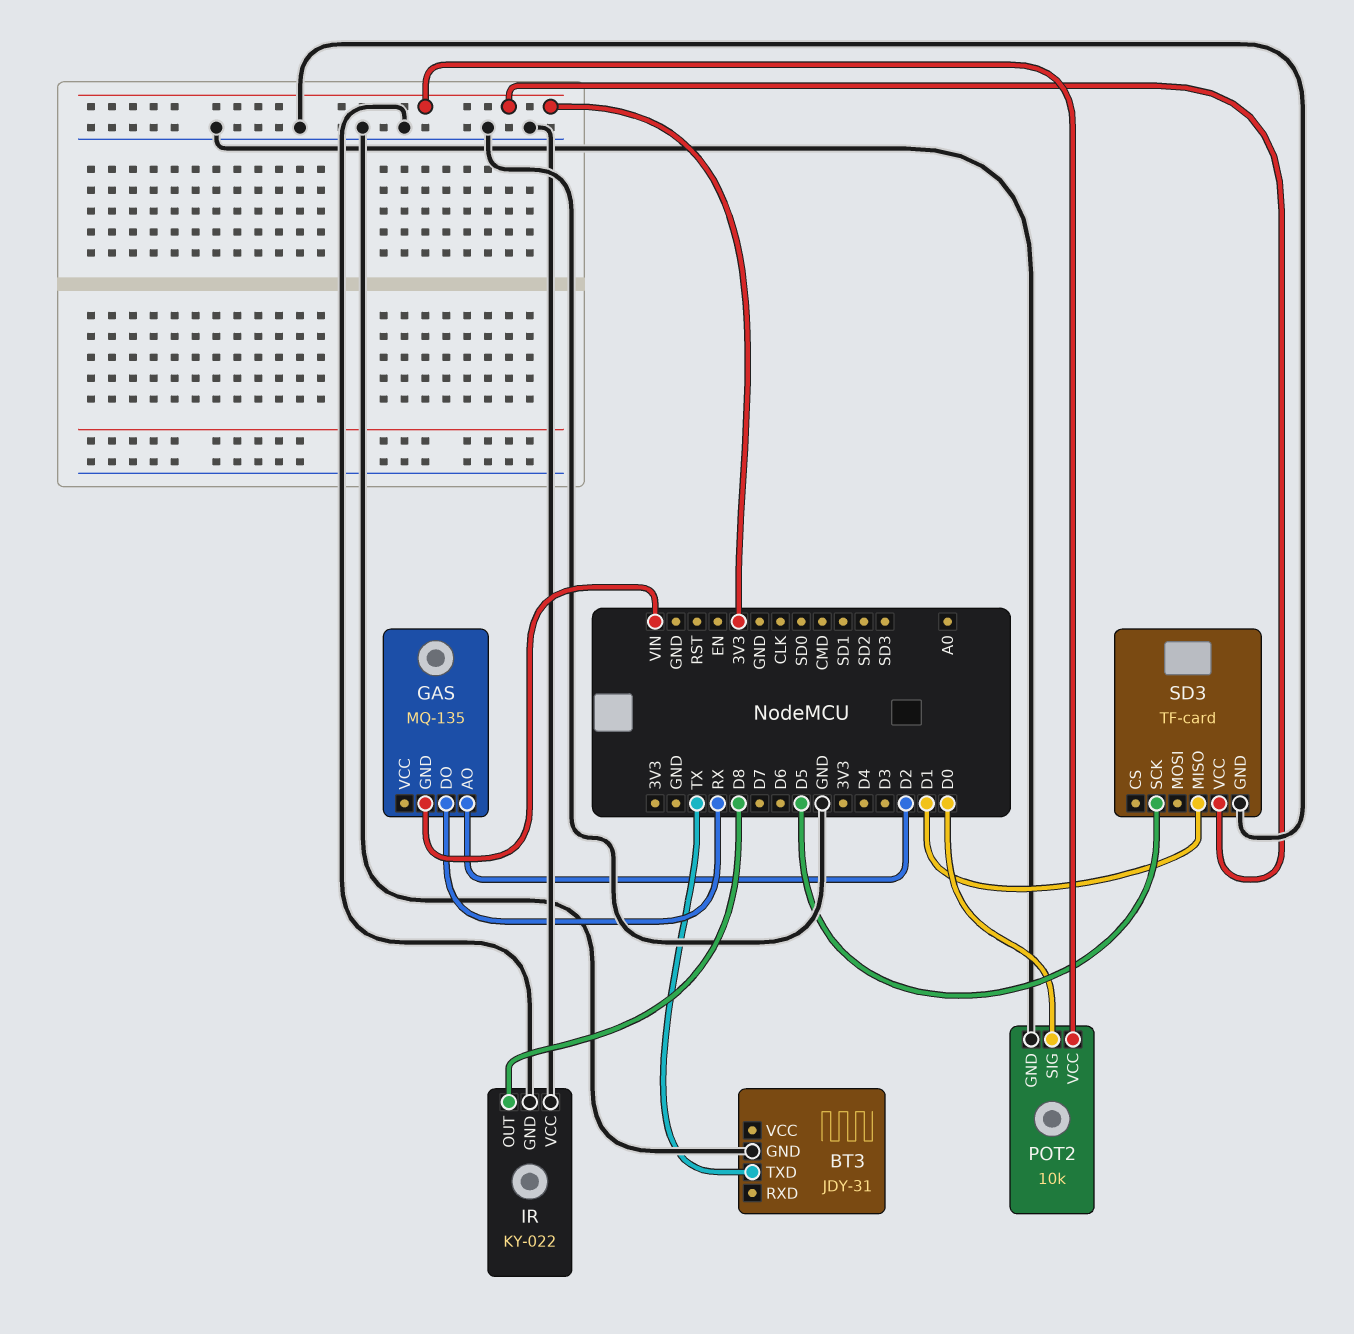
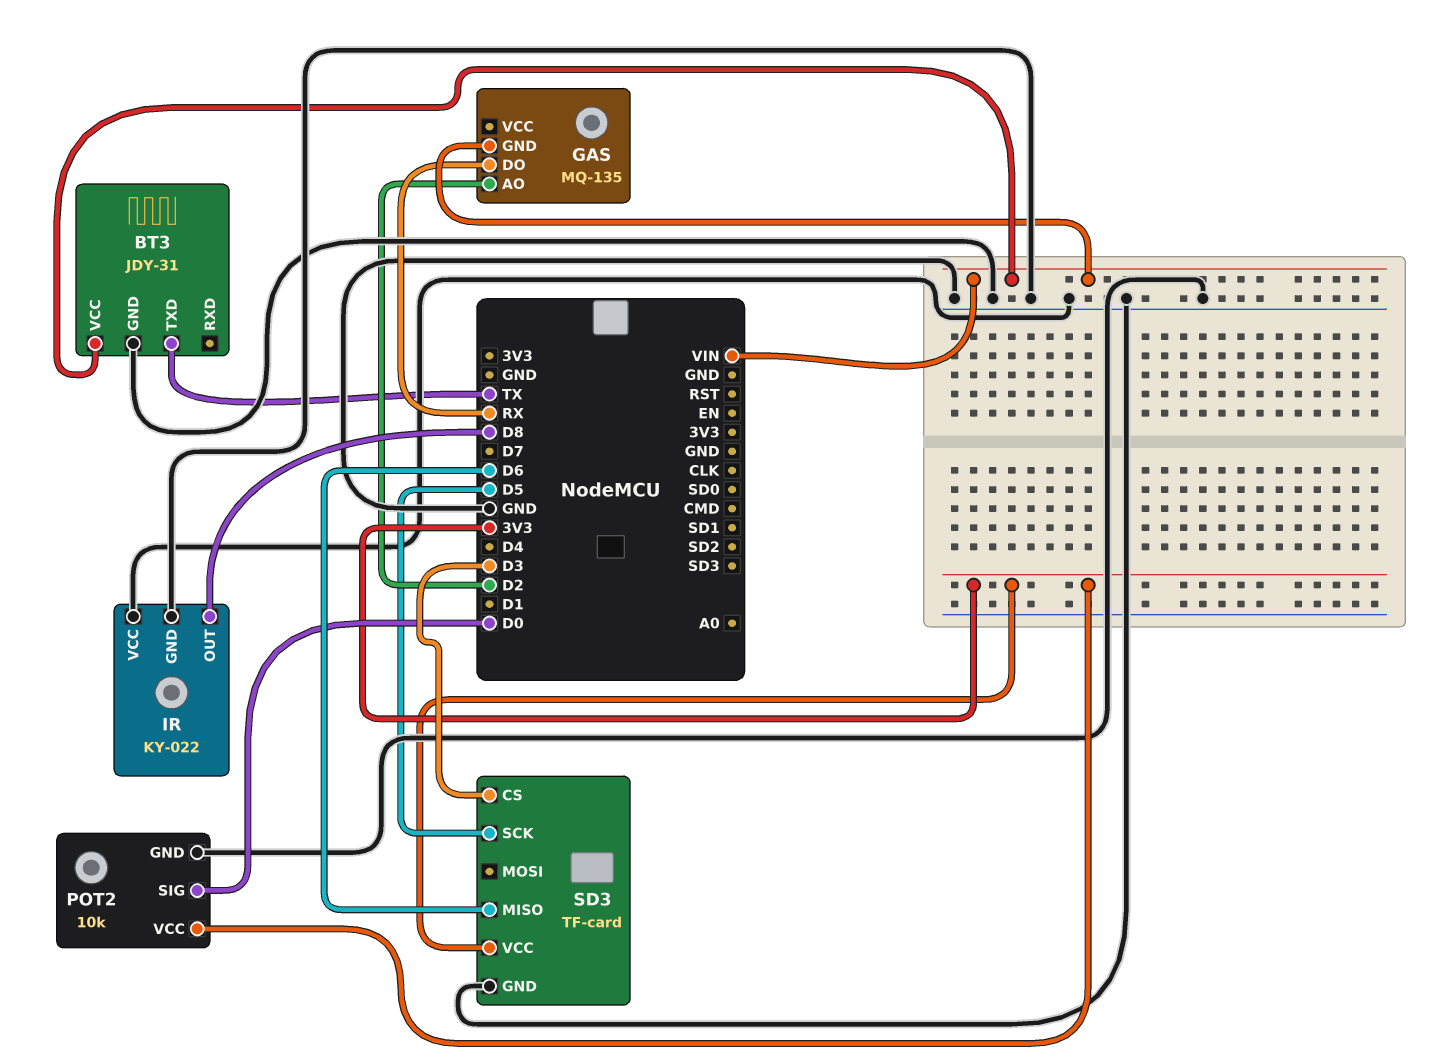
BT3 pin VCC: none -> VIN
SD3 pin CS: none -> D3
SD3 pin MISO: D1 -> D6

